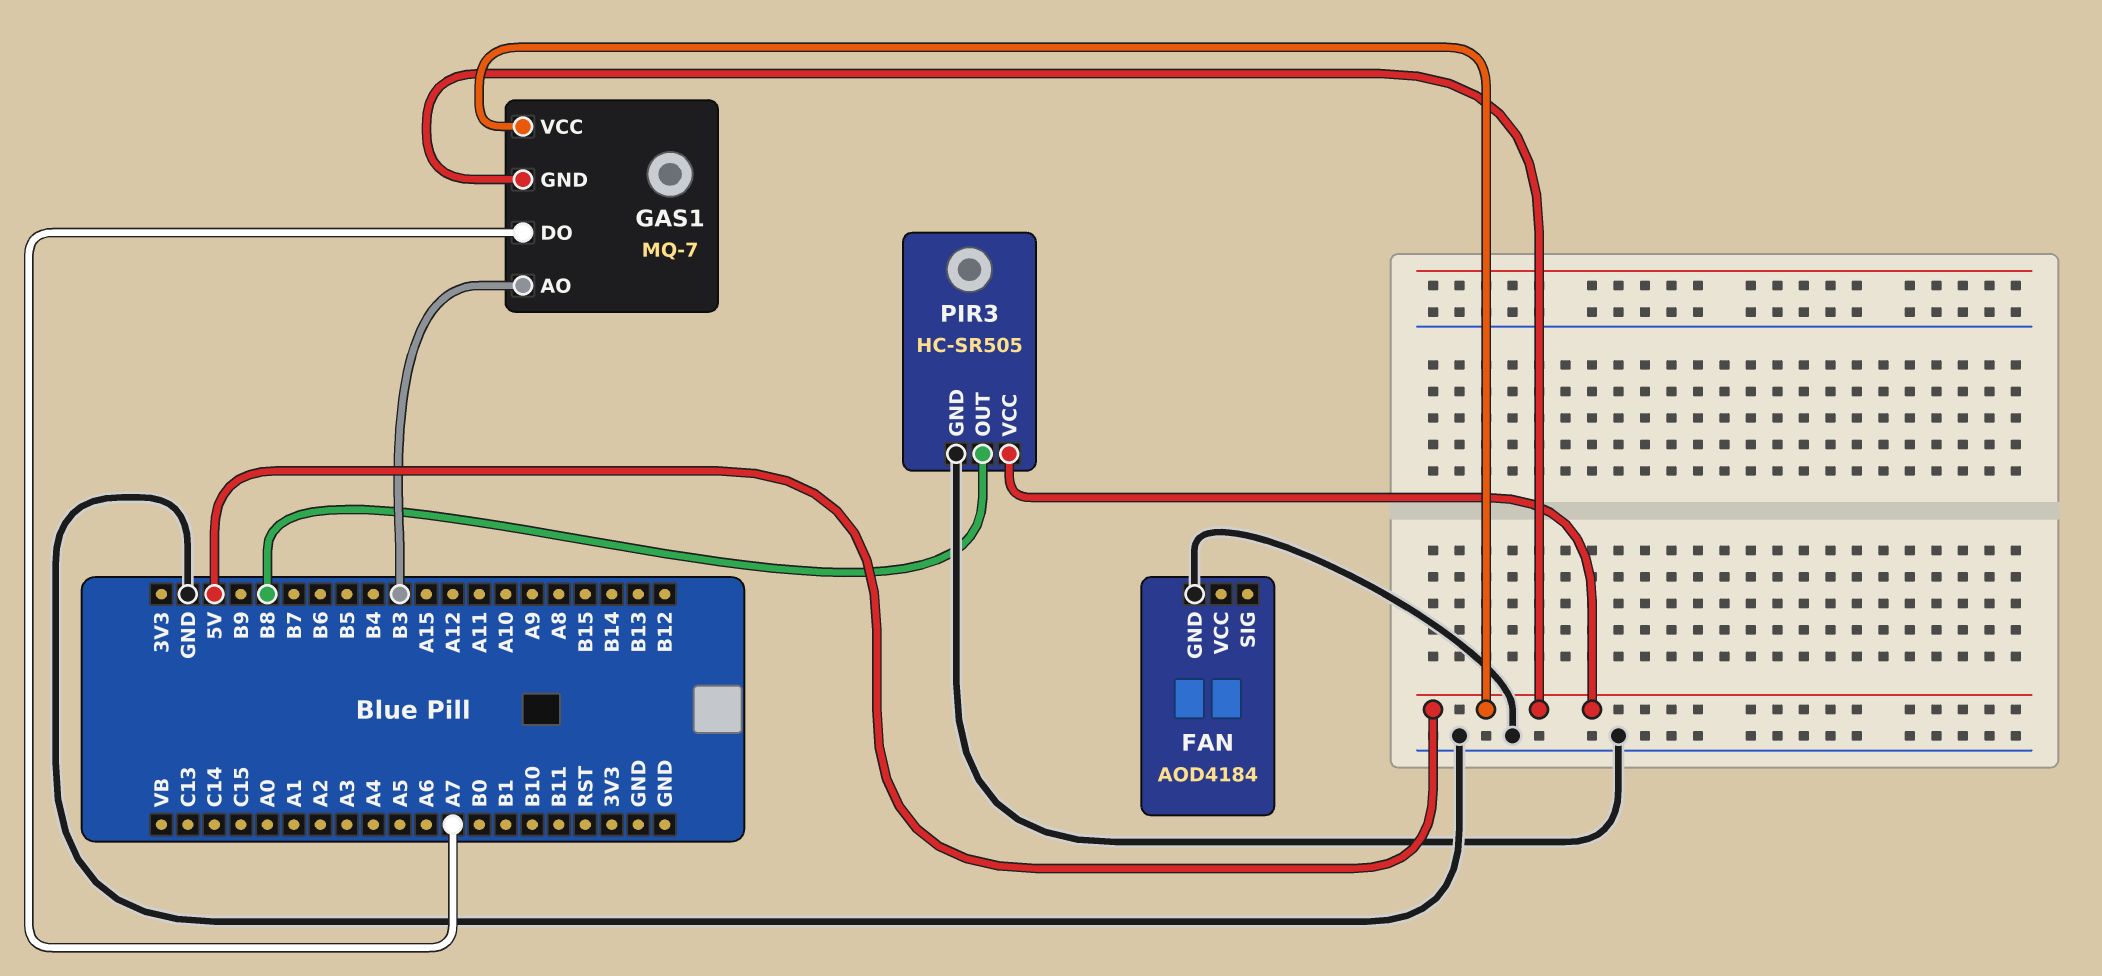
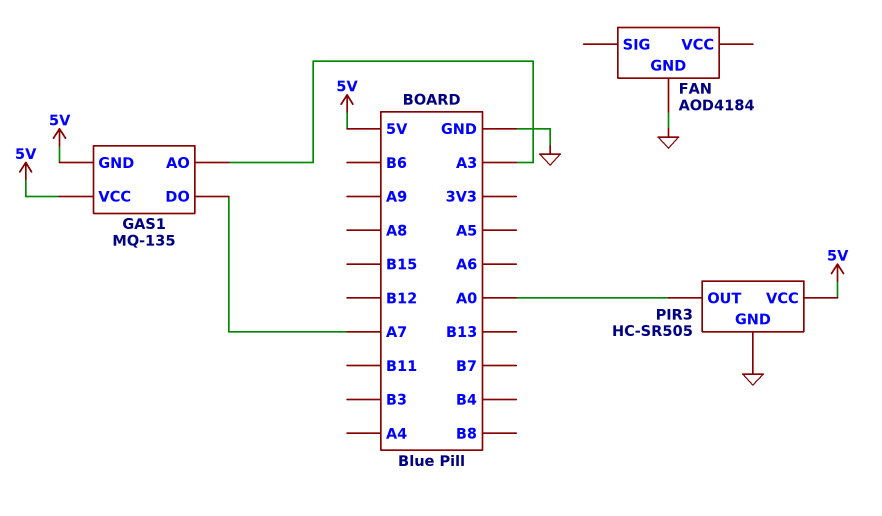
GAS1: MQ-7 -> MQ-135
GAS1 pin AO: B3 -> A3
PIR3 pin OUT: B8 -> A0

